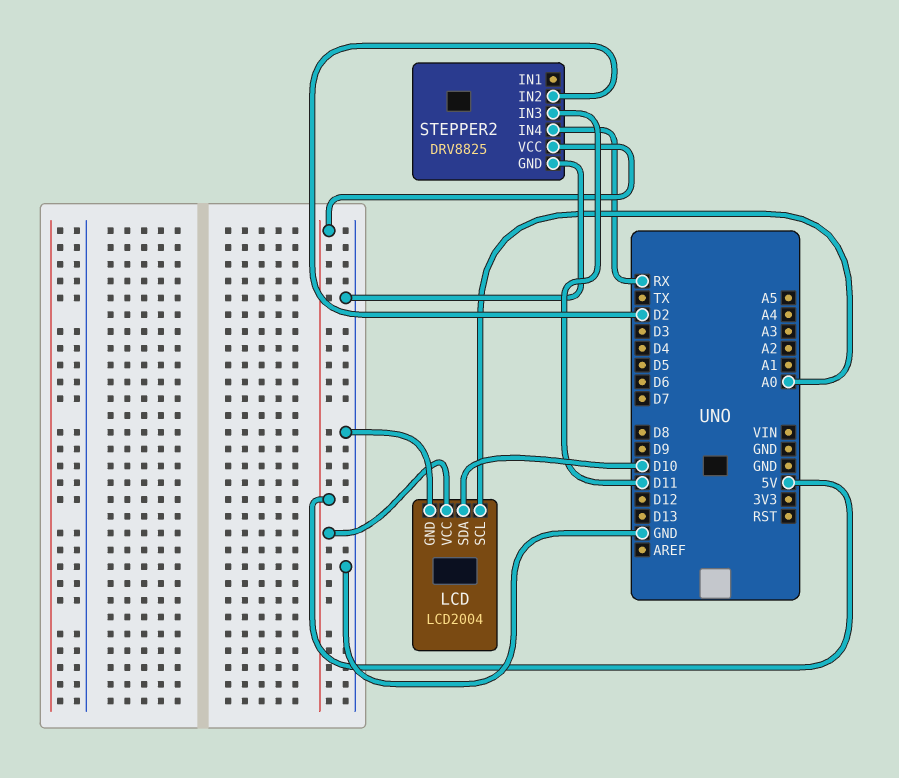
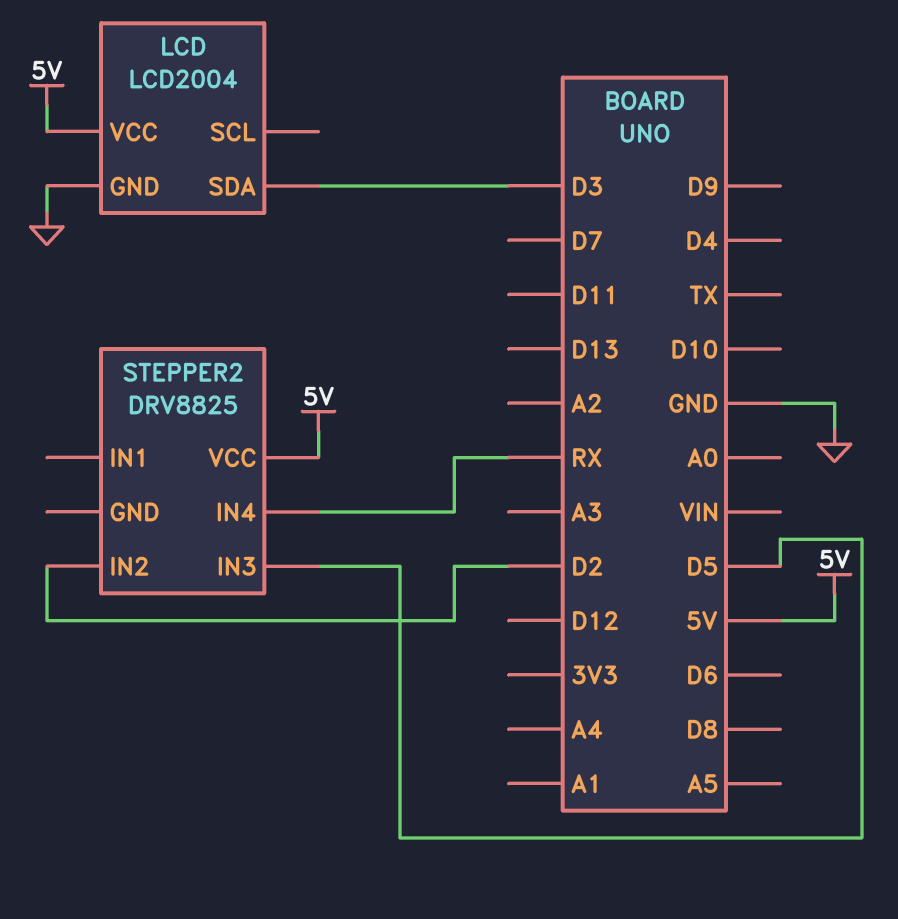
LCD pin SCL: A0 -> none
LCD pin SDA: D10 -> D3
STEPPER2 pin GND: GND -> none
STEPPER2 pin IN3: D11 -> D5

